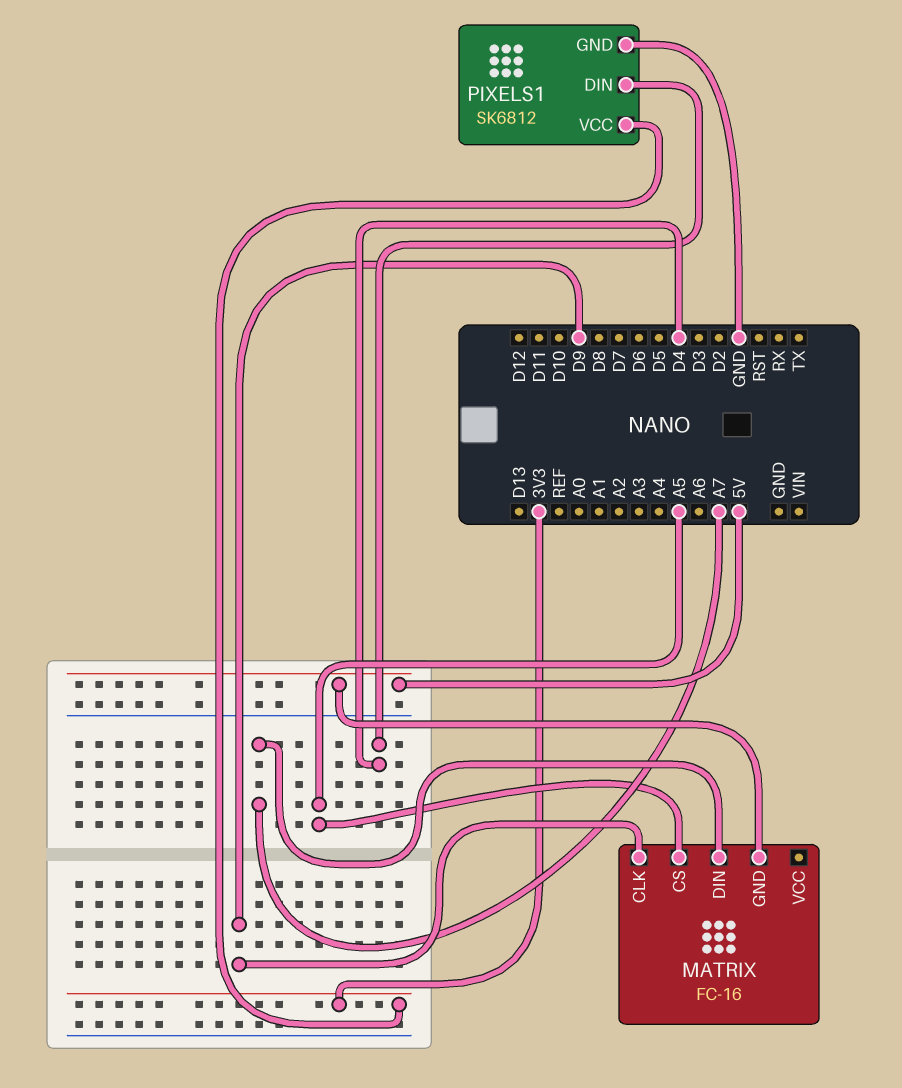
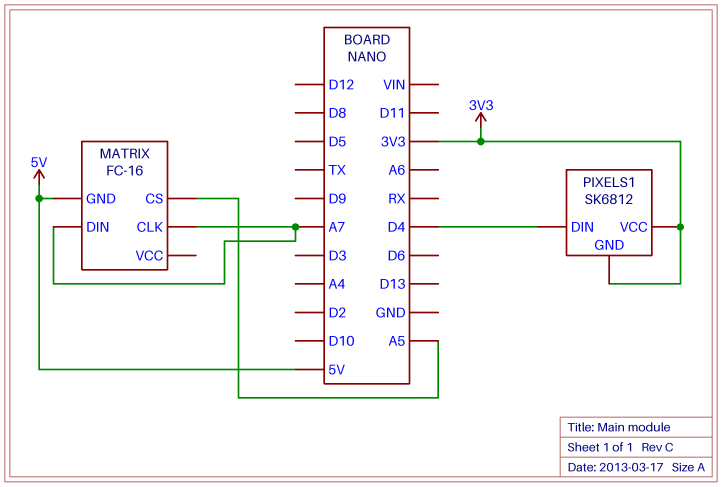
MATRIX pin CLK: D9 -> A7
PIXELS1 pin GND: GND -> 3V3

